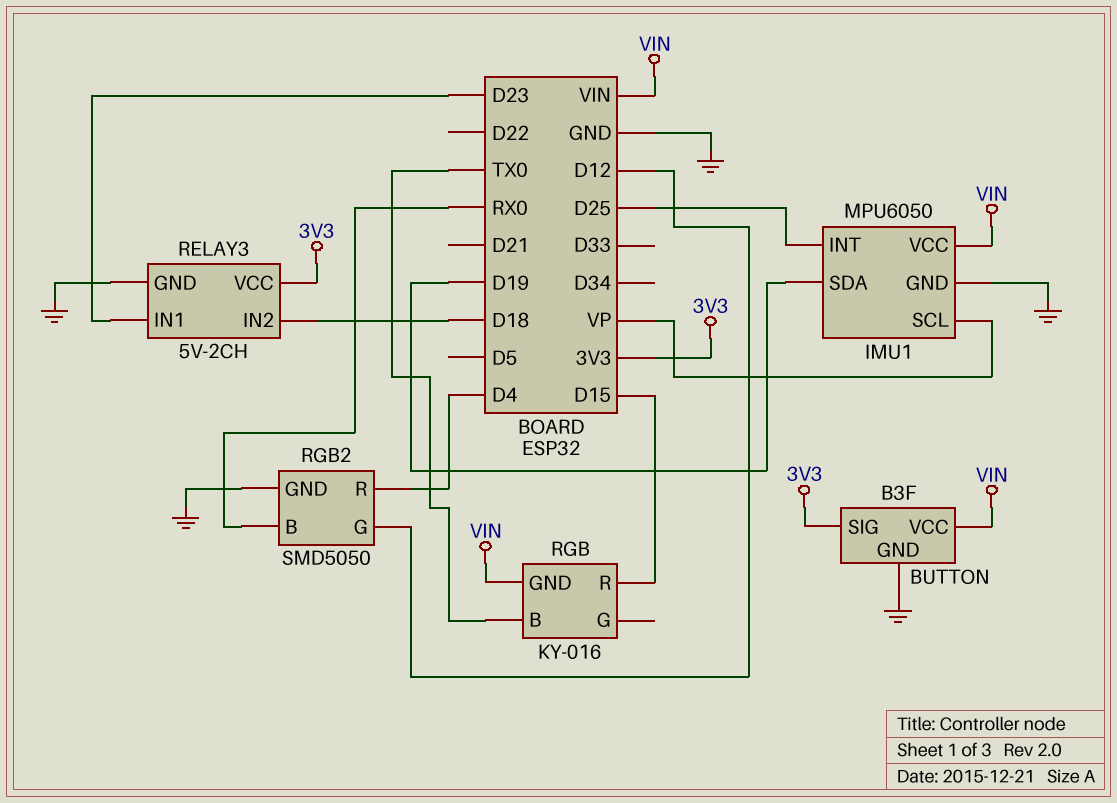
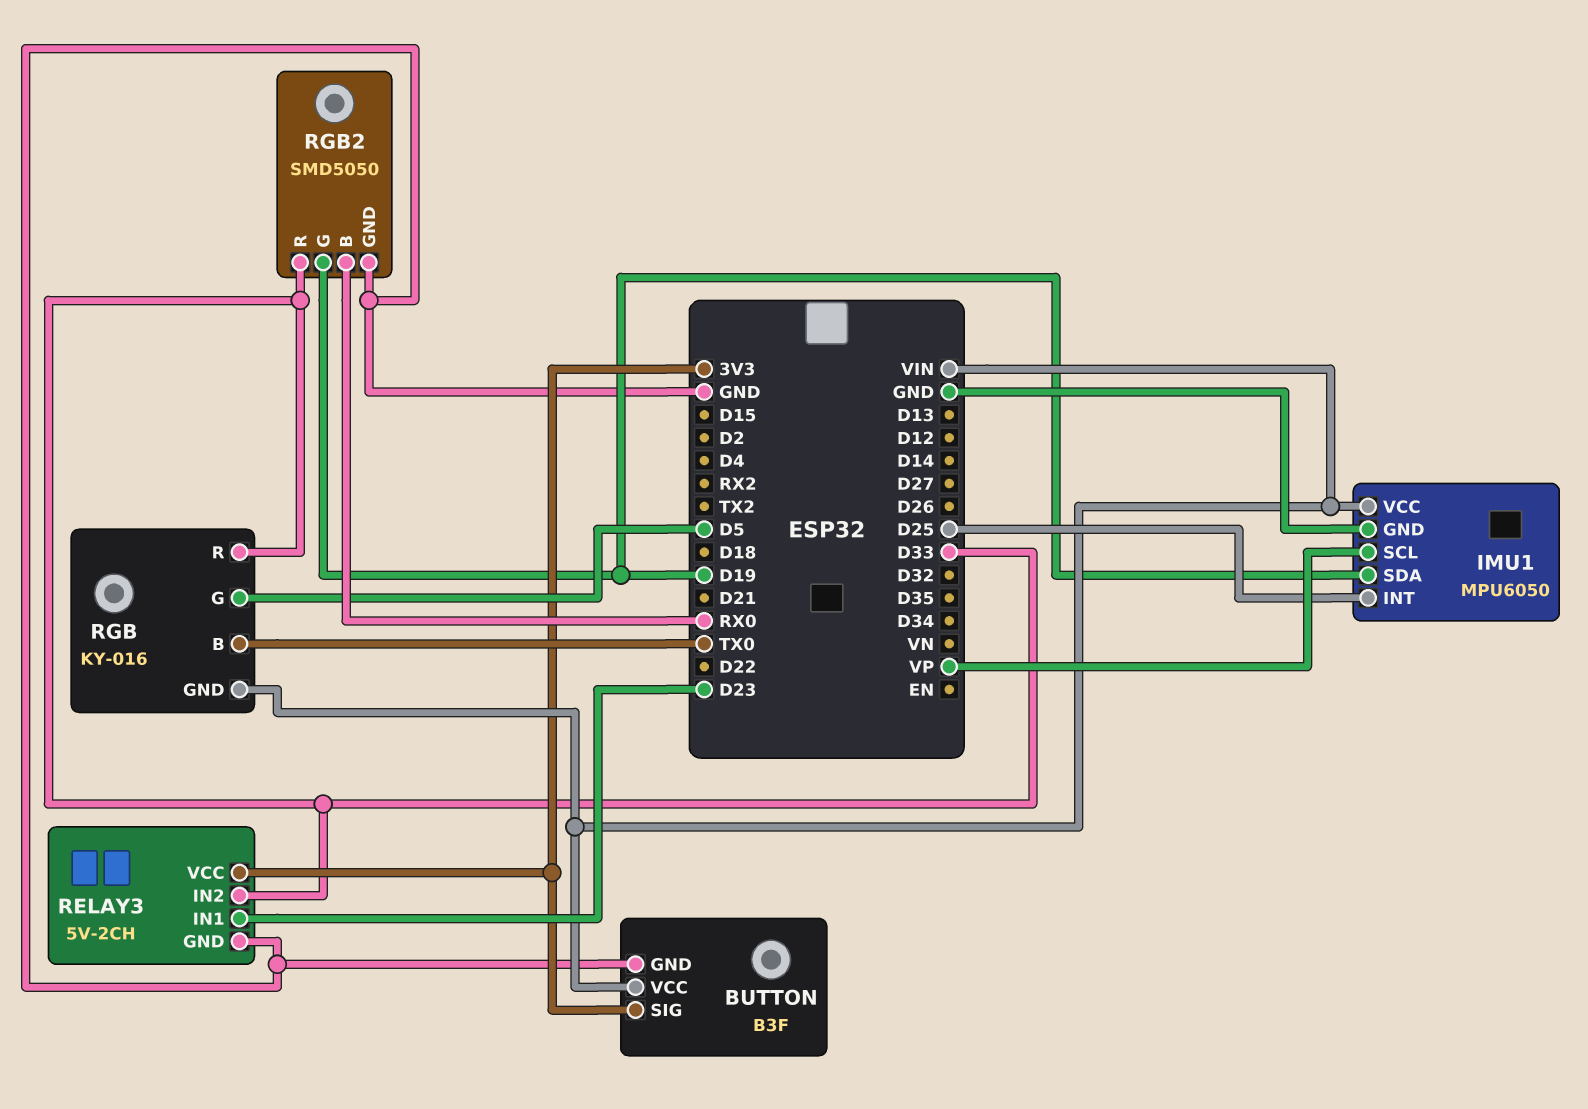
RELAY3 pin IN2: D18 -> D33
RGB pin G: none -> D5
RGB pin R: D15 -> D33
RGB2 pin G: D12 -> D19
RGB2 pin R: D4 -> D33

